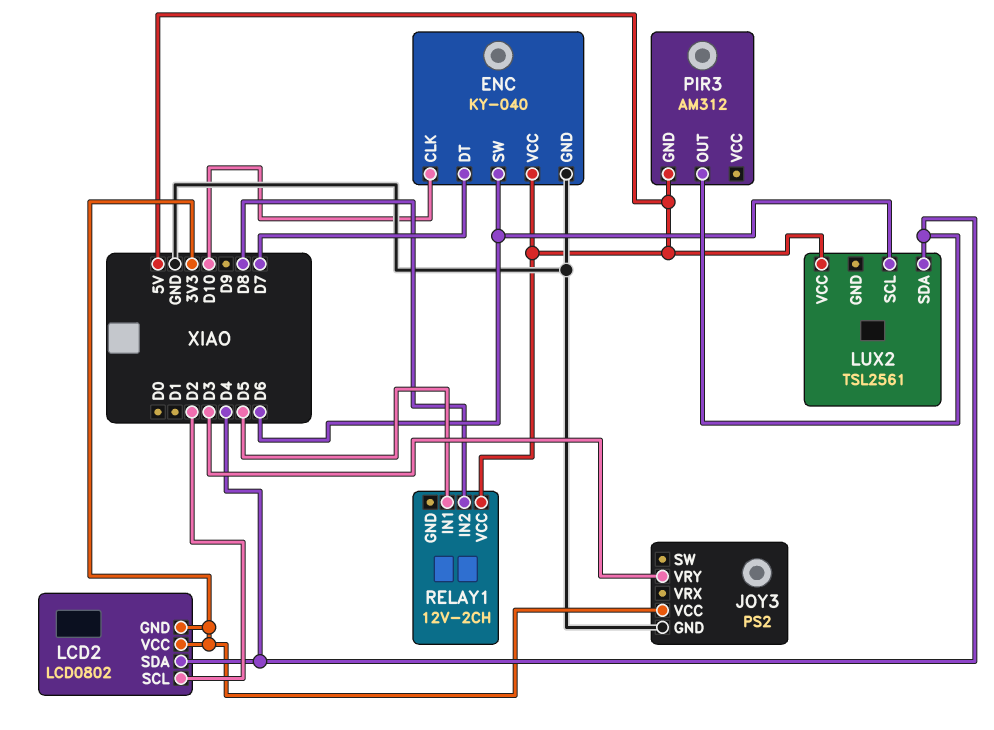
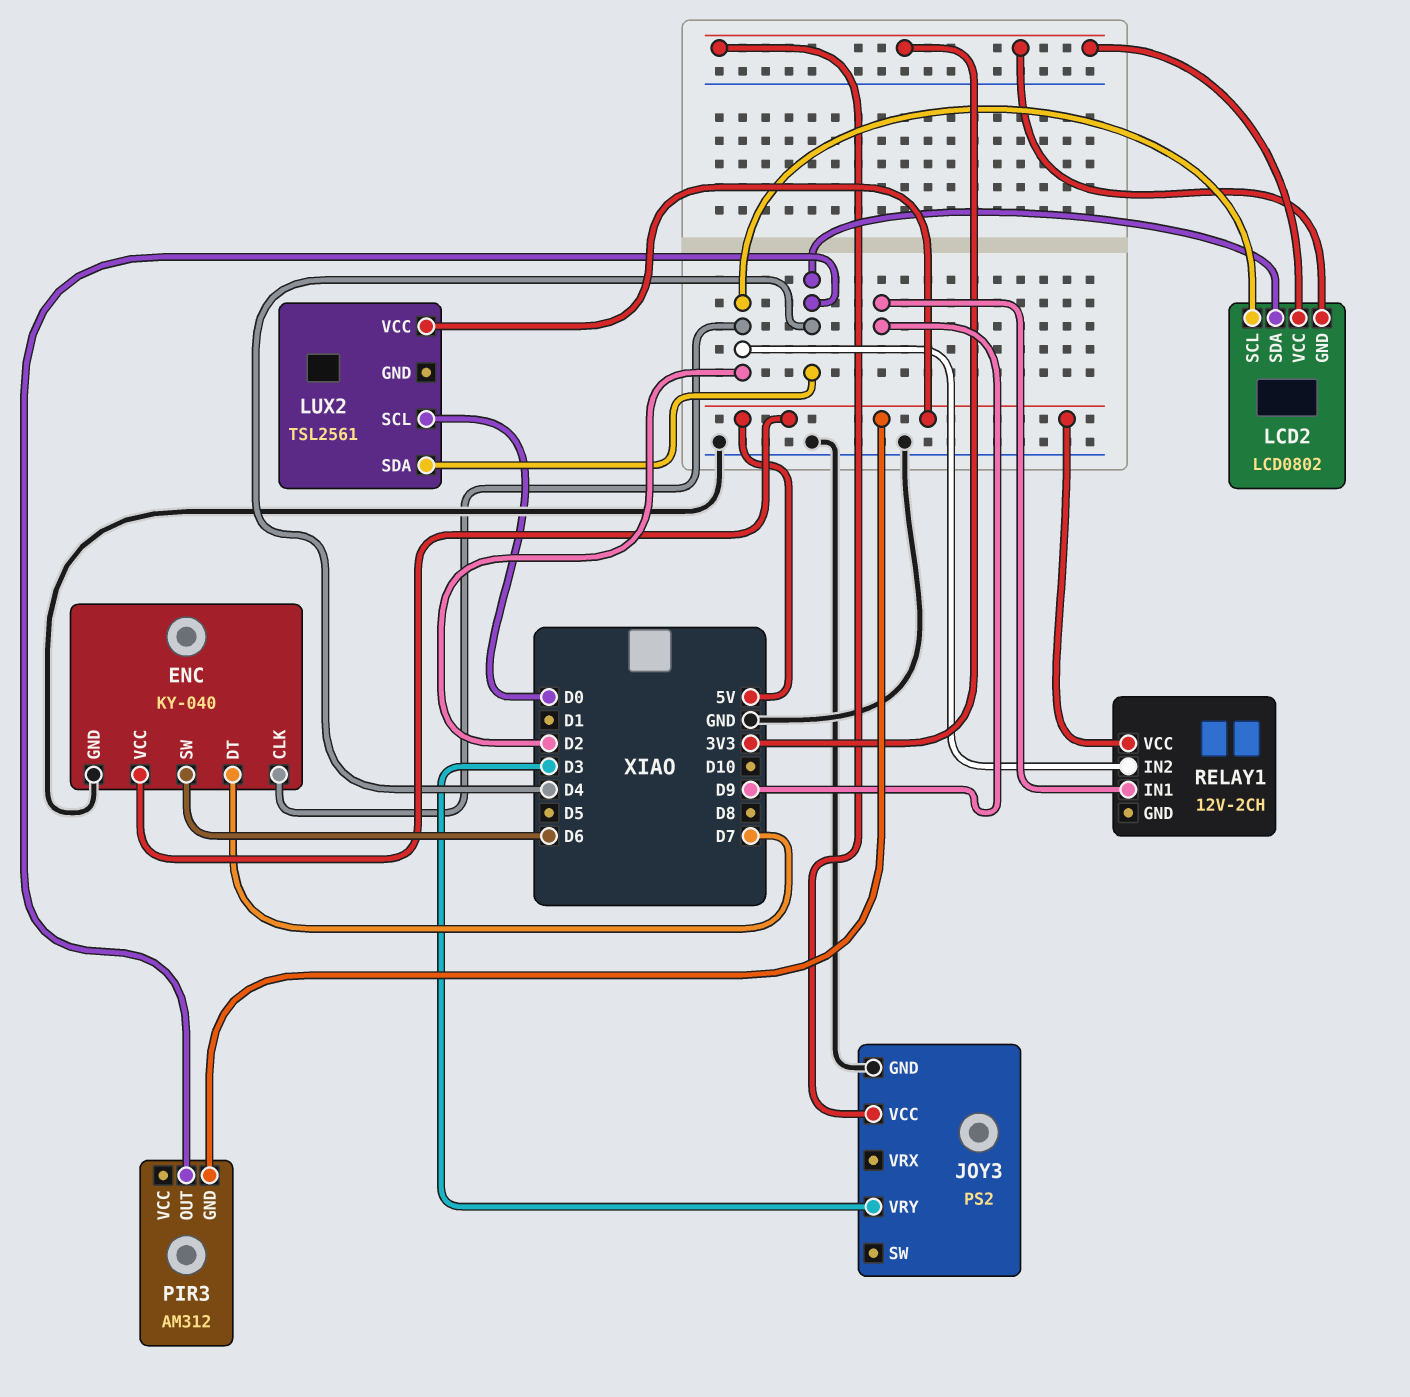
ENC pin CLK: D10 -> D2
LUX2 pin SCL: D6 -> D0
RELAY1 pin IN1: D5 -> D9
RELAY1 pin IN2: D8 -> D2

